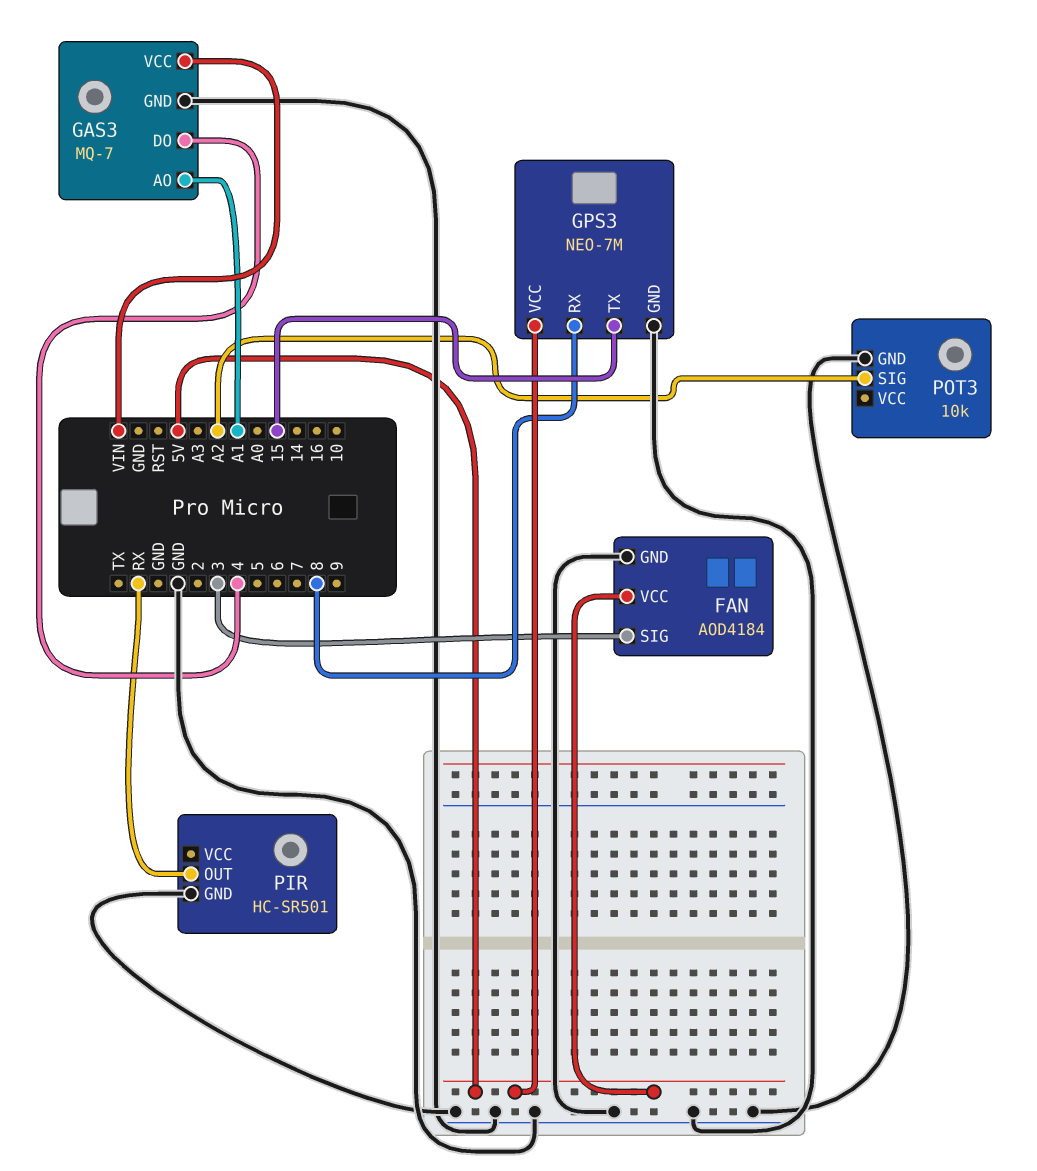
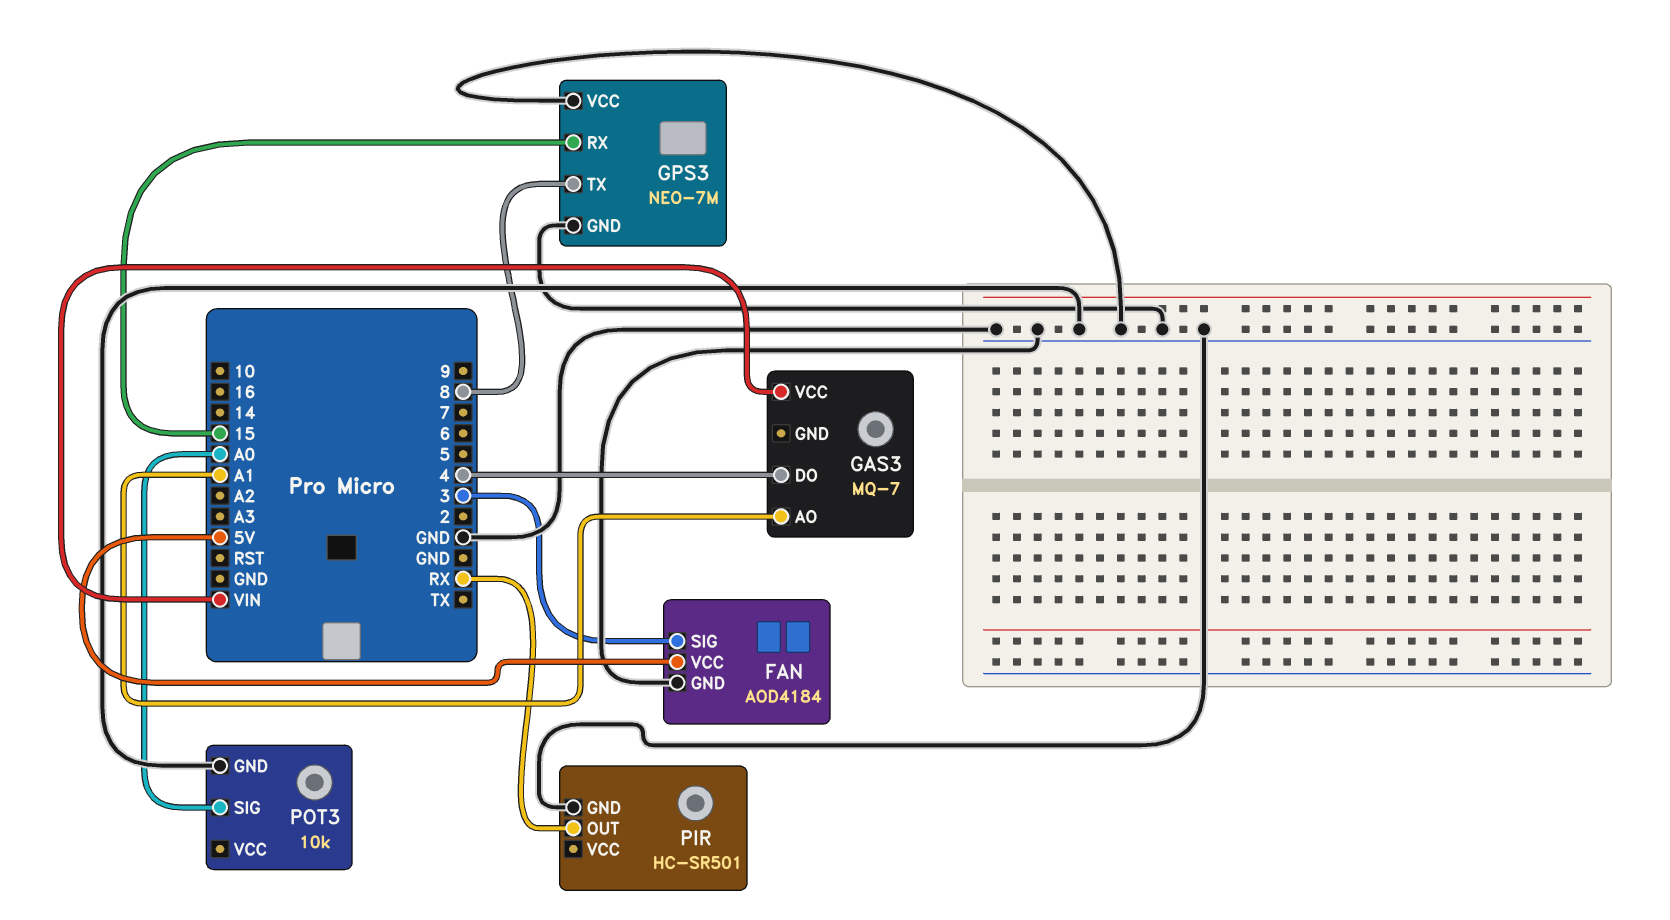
GAS3 pin GND: GND -> none
GPS3 pin RX: 8 -> 15
GPS3 pin TX: 15 -> 8
GPS3 pin VCC: 5V -> GND
POT3 pin SIG: A2 -> A0

